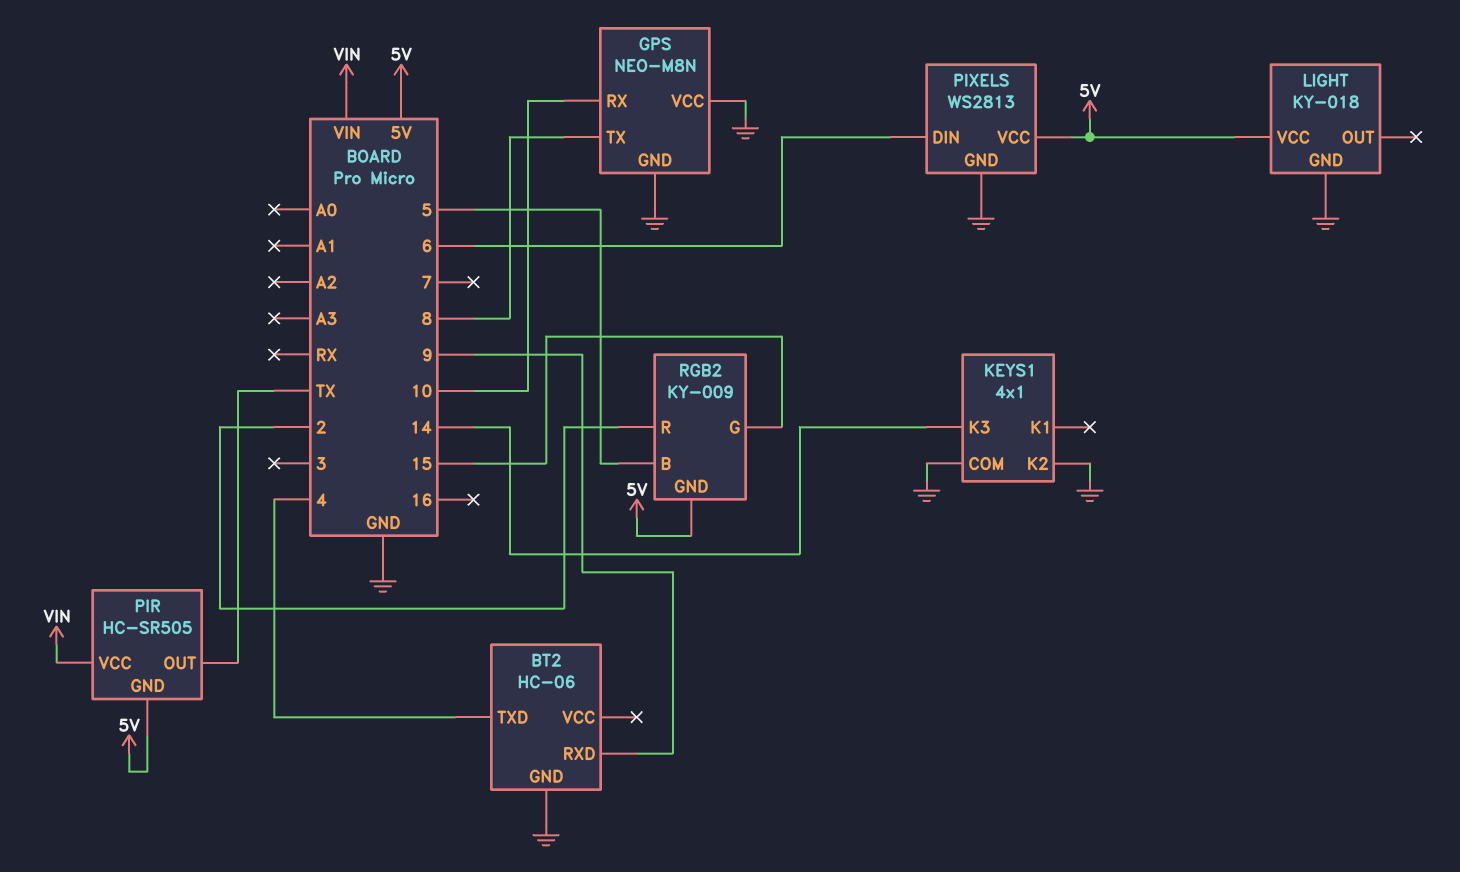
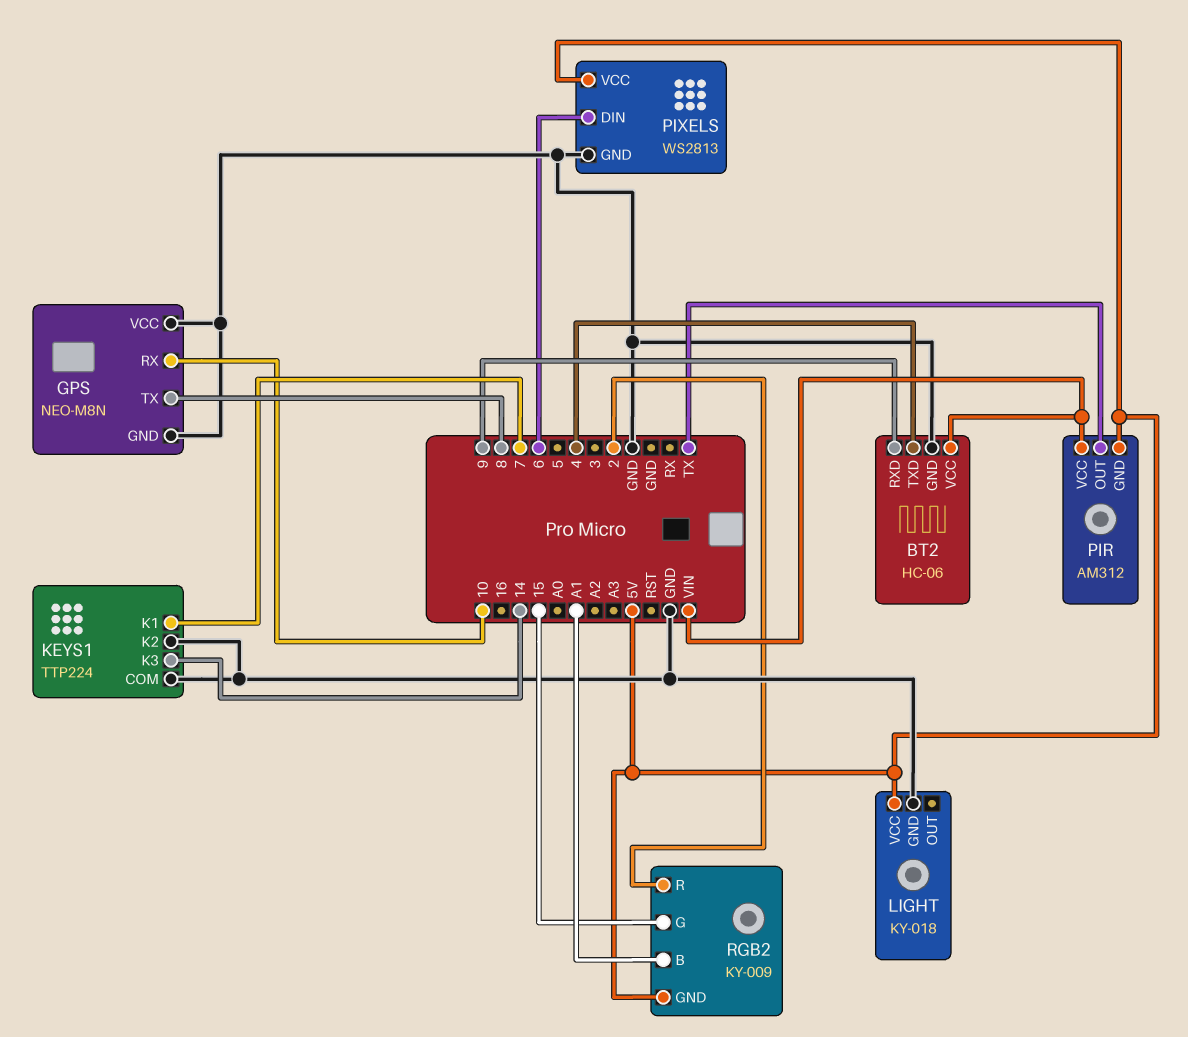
BT2 pin VCC: none -> VIN
KEYS1: 4x1 -> TTP224
KEYS1 pin K1: none -> 7
PIR: HC-SR505 -> AM312
RGB2 pin B: 5 -> A1

